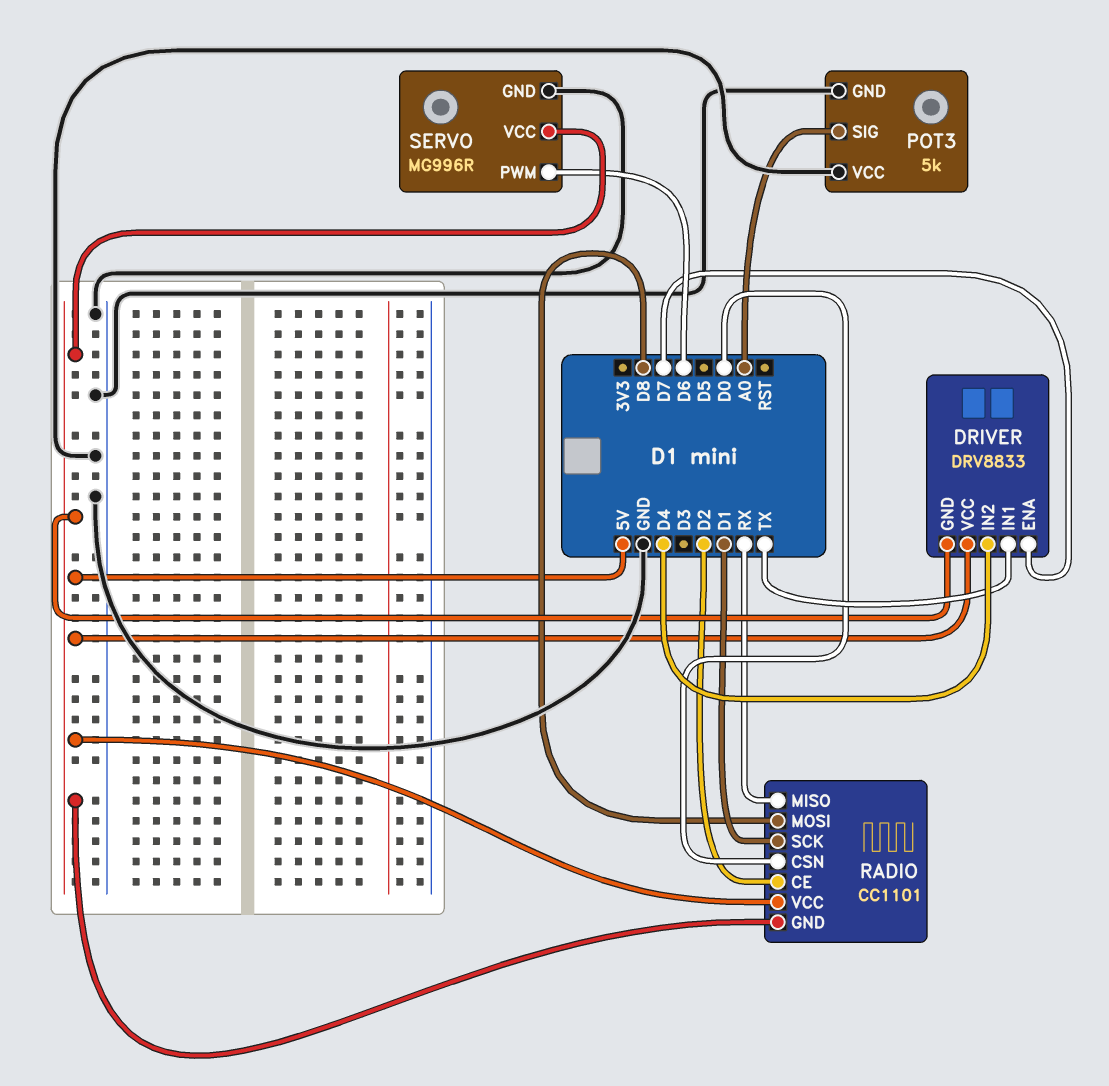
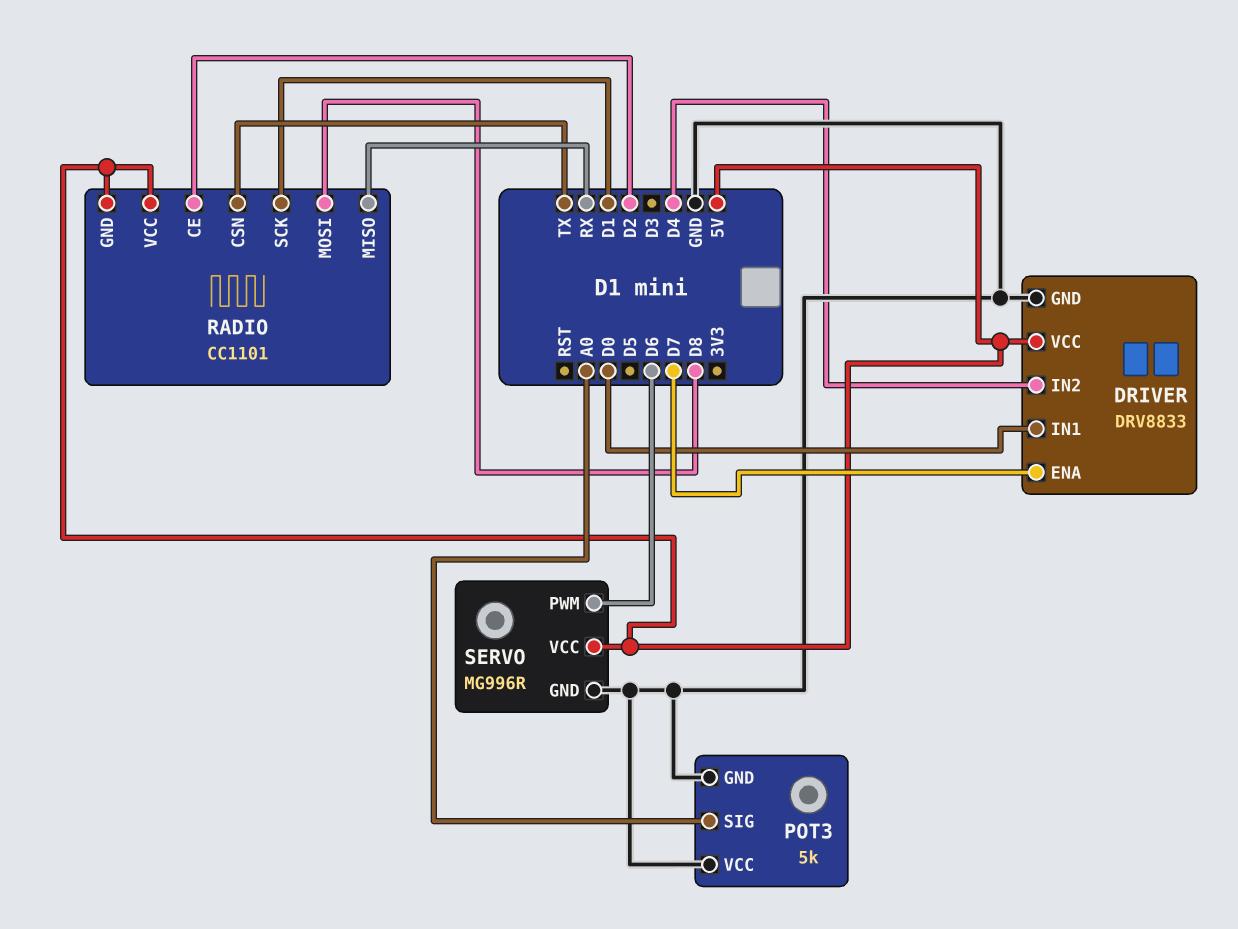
DRIVER pin GND: 5V -> GND
DRIVER pin IN1: TX -> D0
RADIO pin CSN: D0 -> TX

